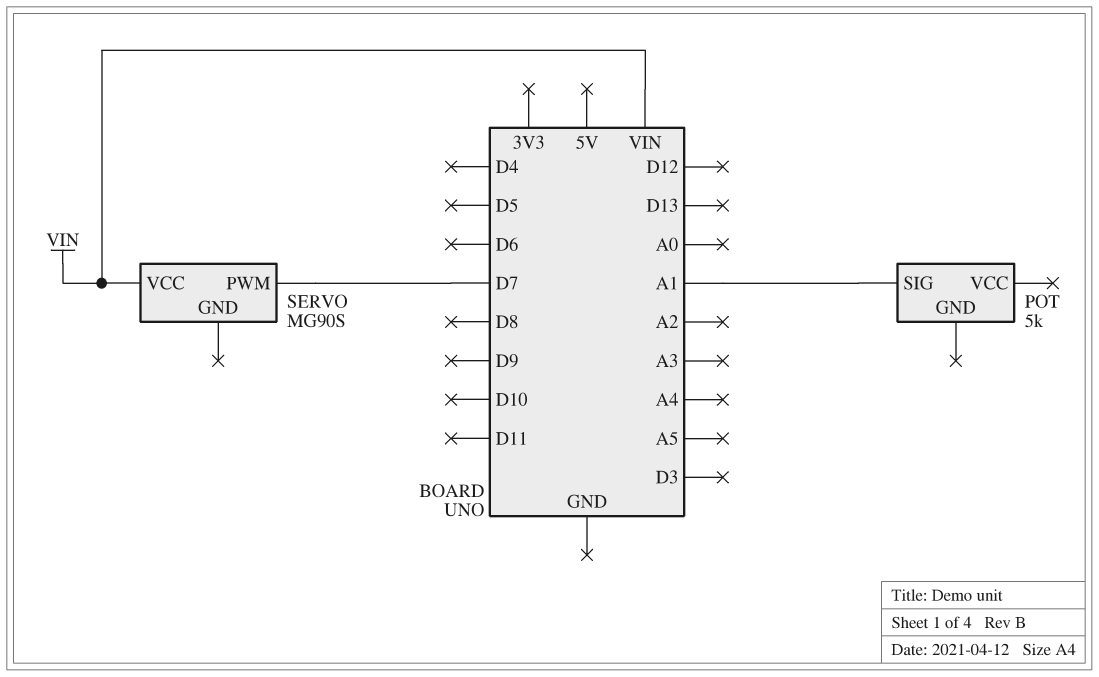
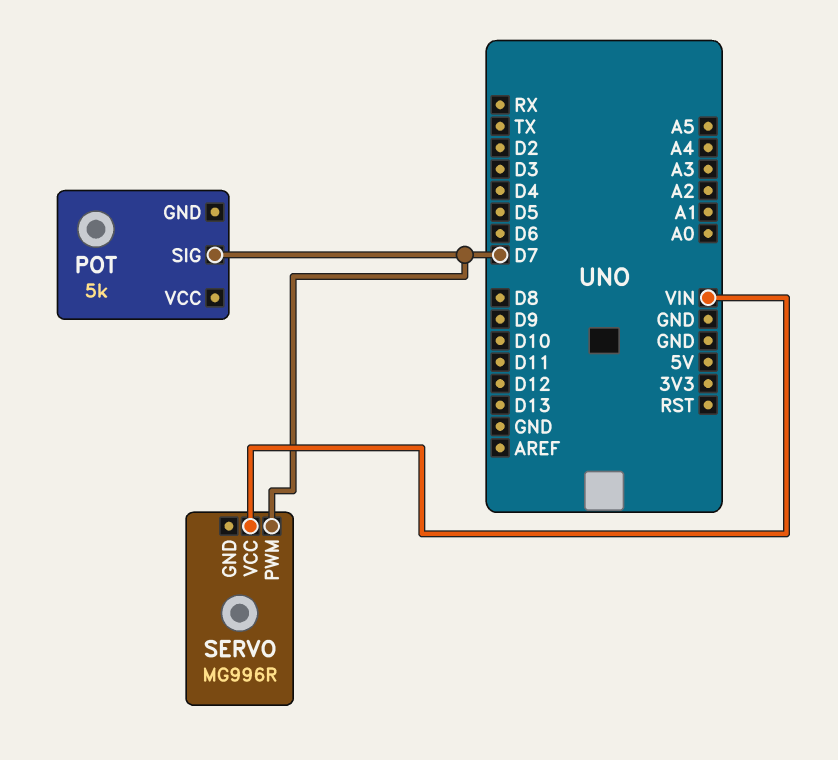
POT pin SIG: A1 -> D7
SERVO: MG90S -> MG996R

